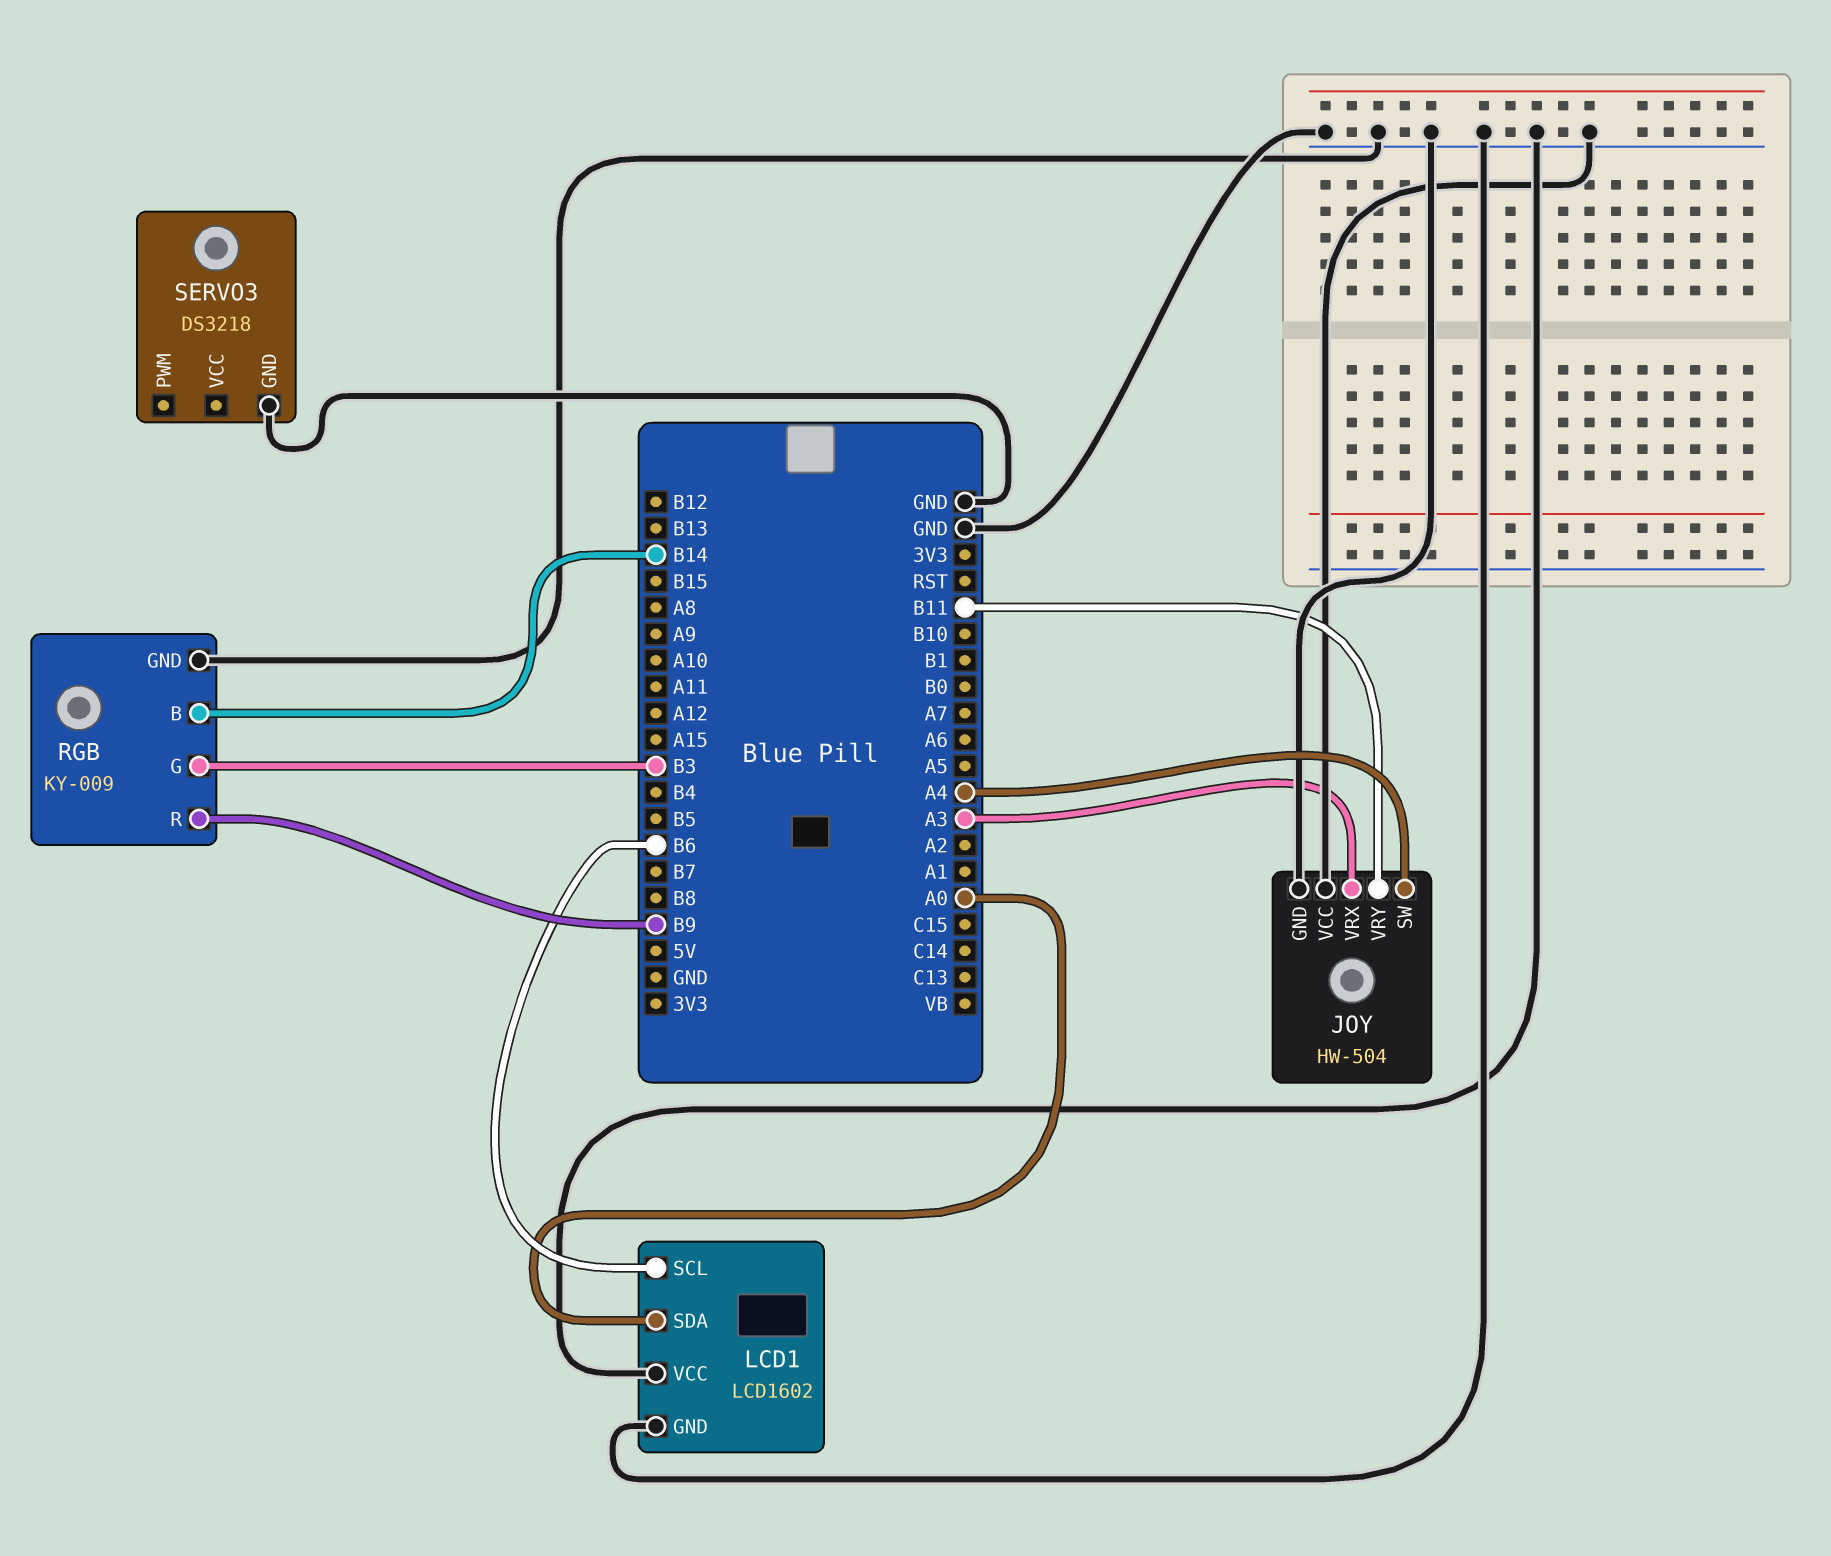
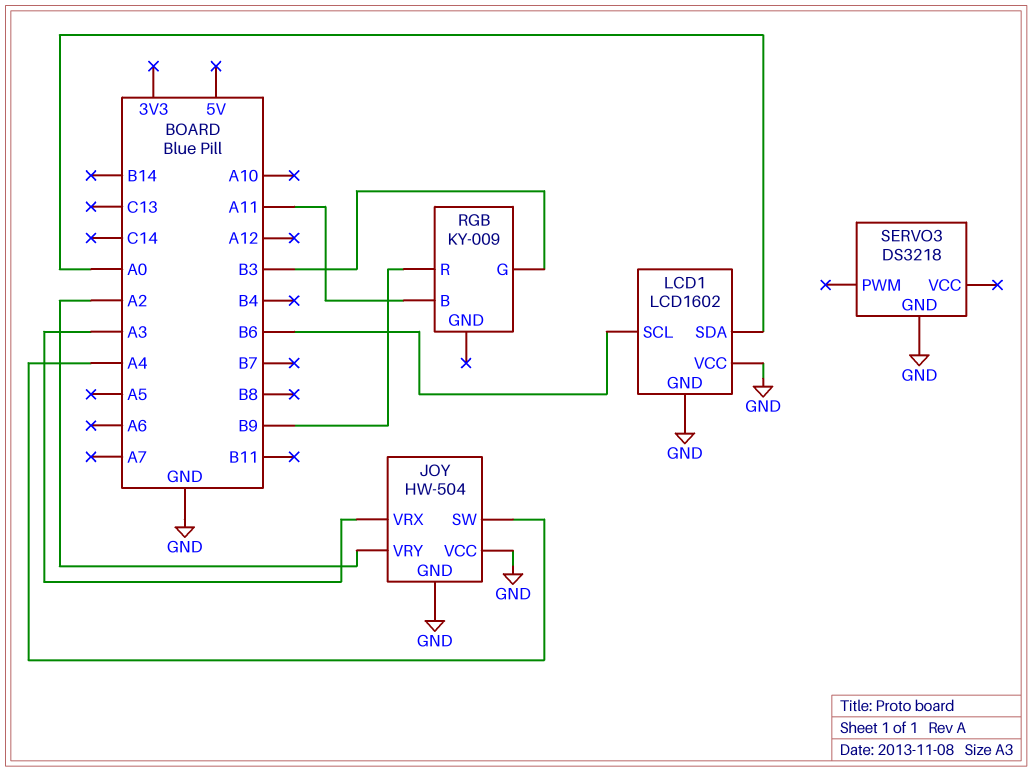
JOY pin VRY: B11 -> A2
RGB pin B: B14 -> A11
RGB pin GND: GND -> none

